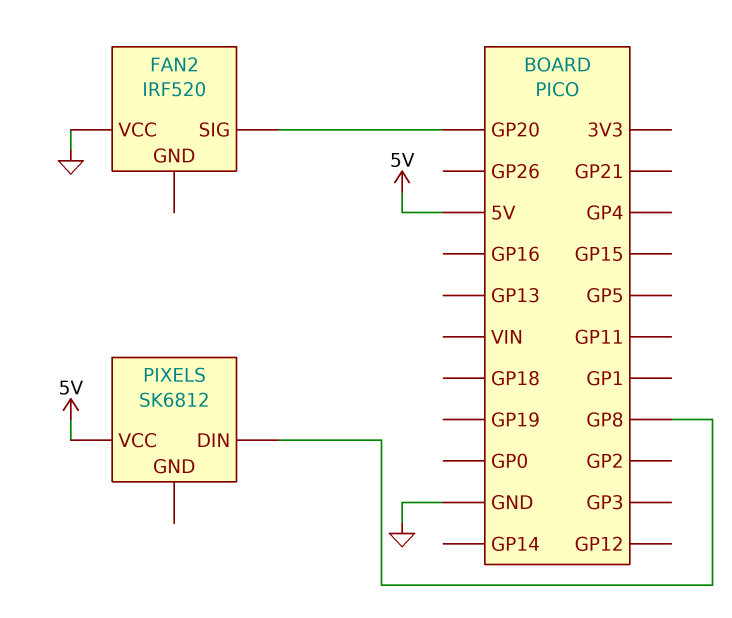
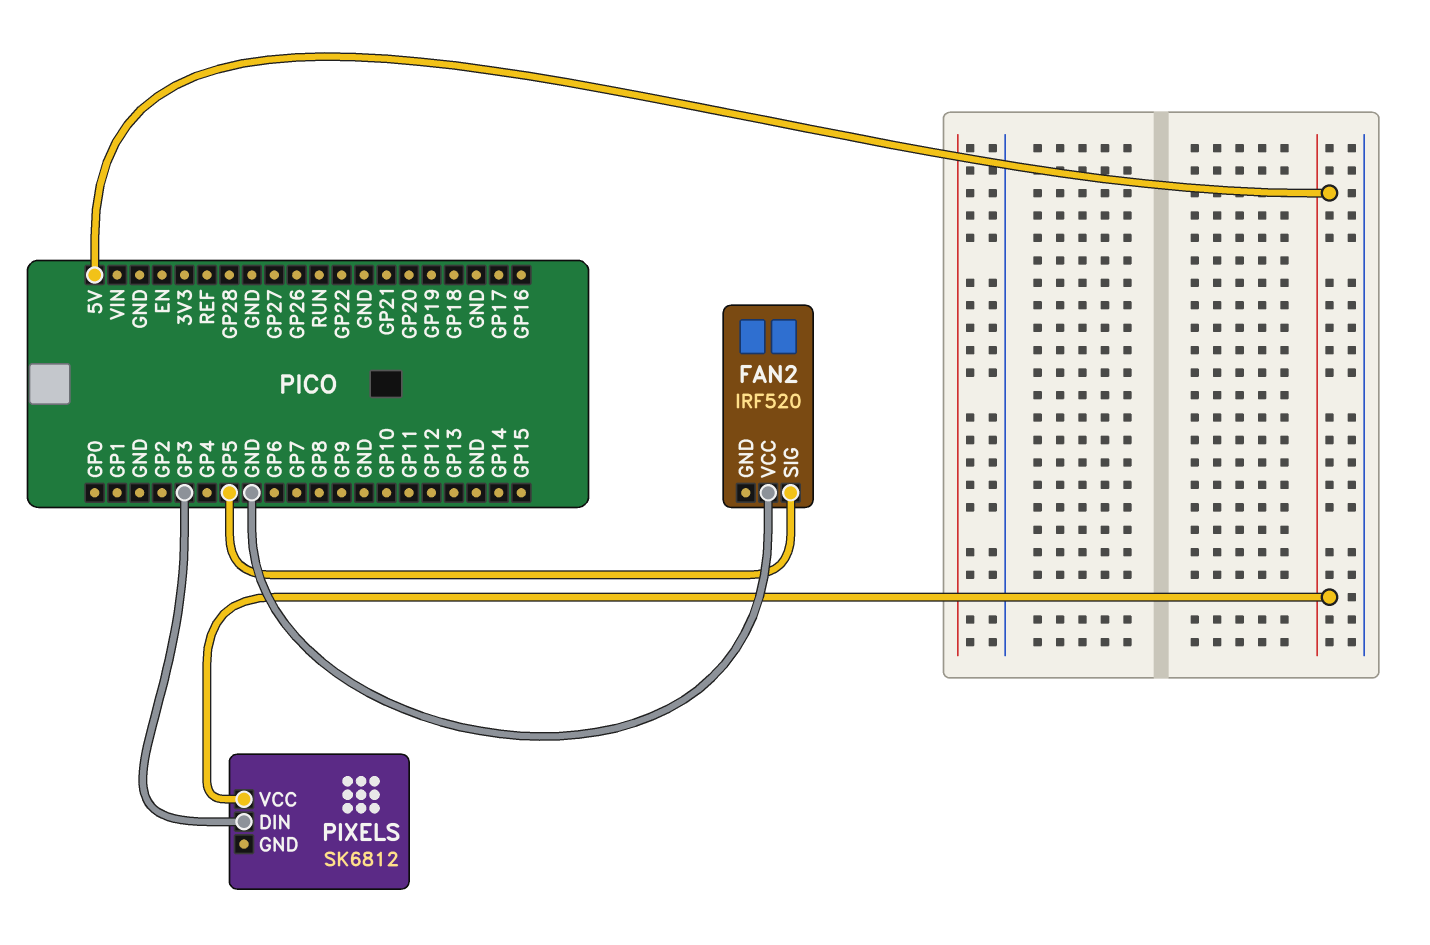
FAN2 pin SIG: GP20 -> GP5
PIXELS pin DIN: GP8 -> GP3

